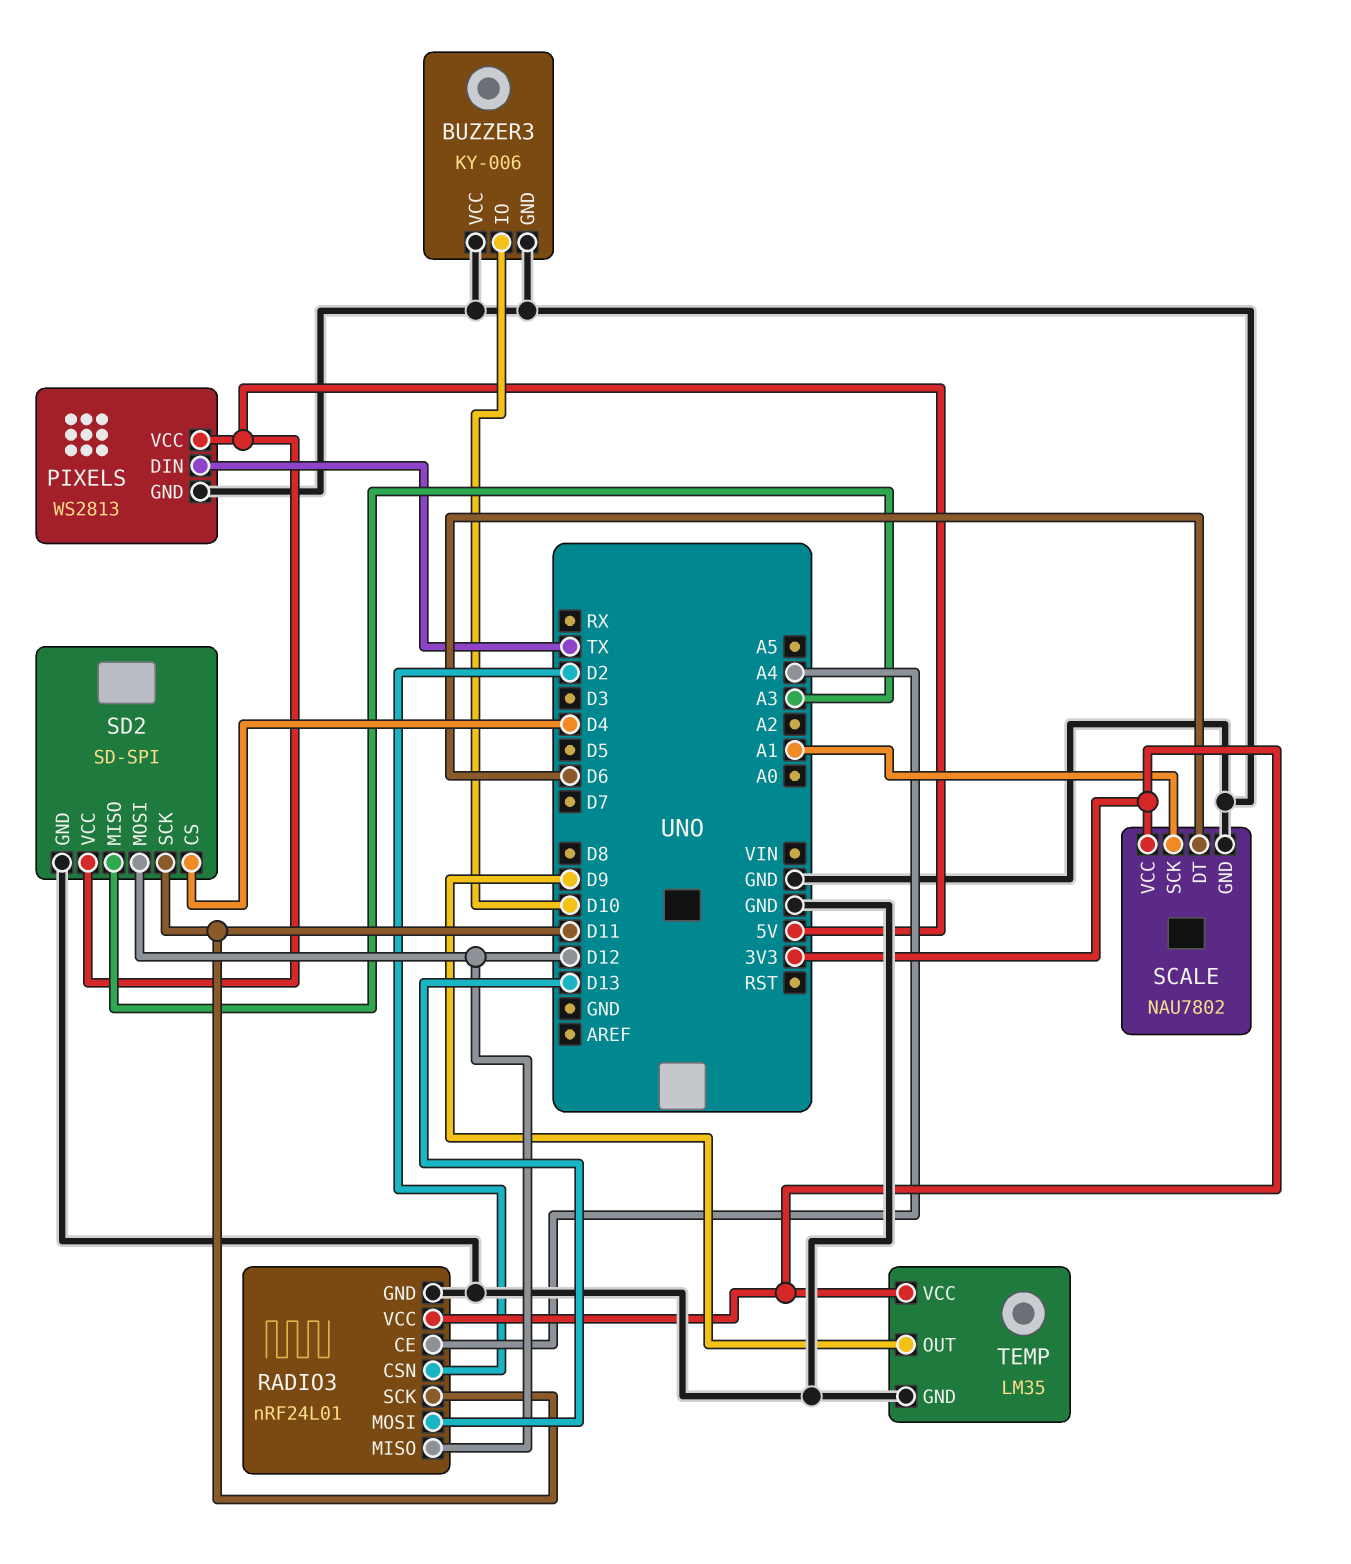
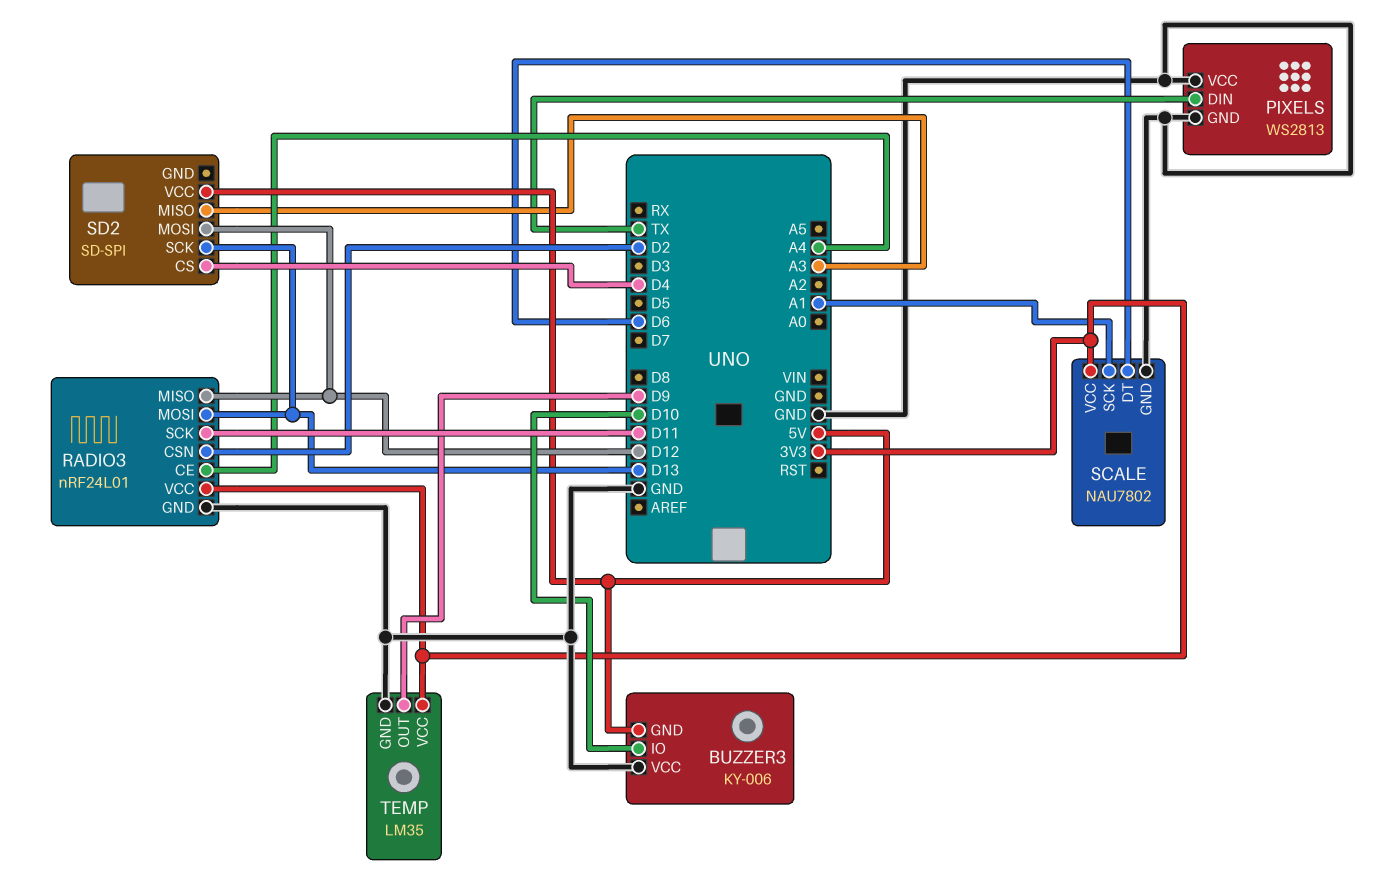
BUZZER3 pin GND: GND -> 5V
PIXELS pin VCC: 5V -> GND
SD2 pin GND: GND -> none
SD2 pin SCK: D11 -> D13

